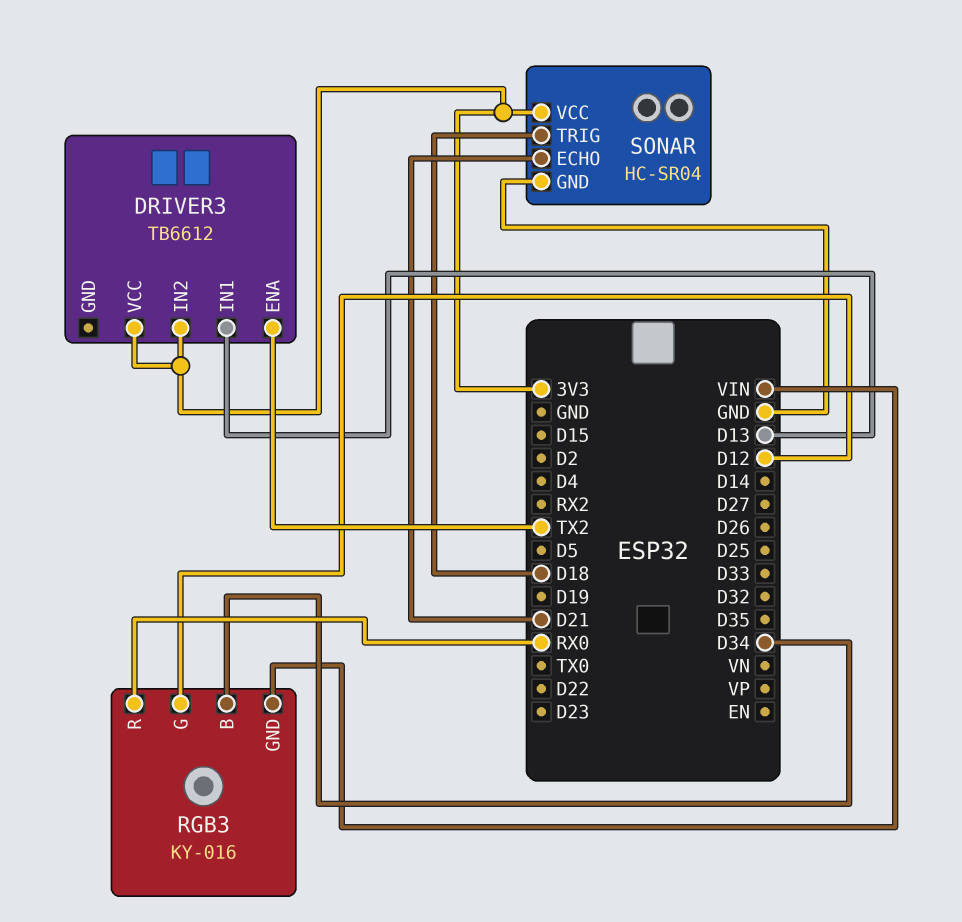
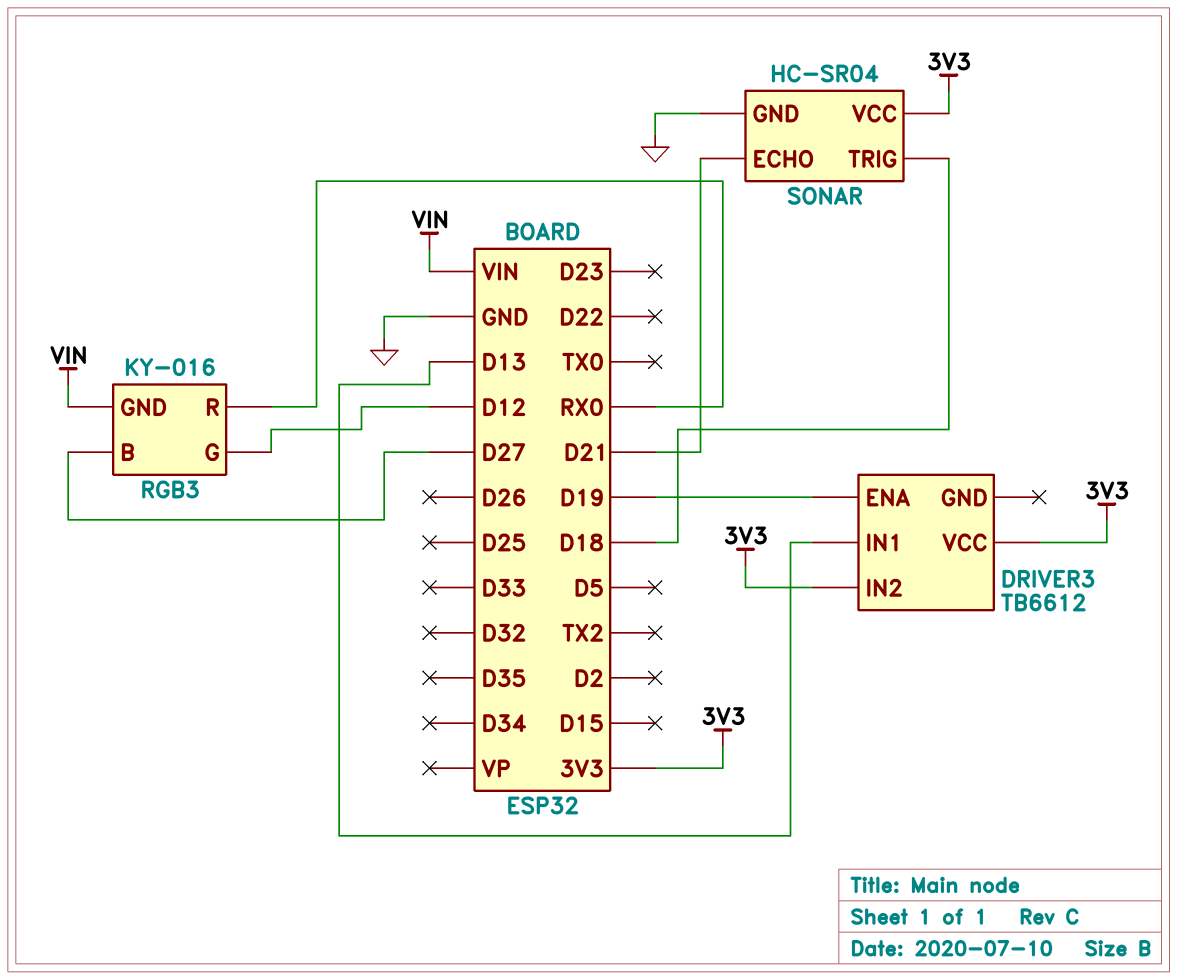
DRIVER3 pin ENA: TX2 -> D19
RGB3 pin B: D34 -> D27

